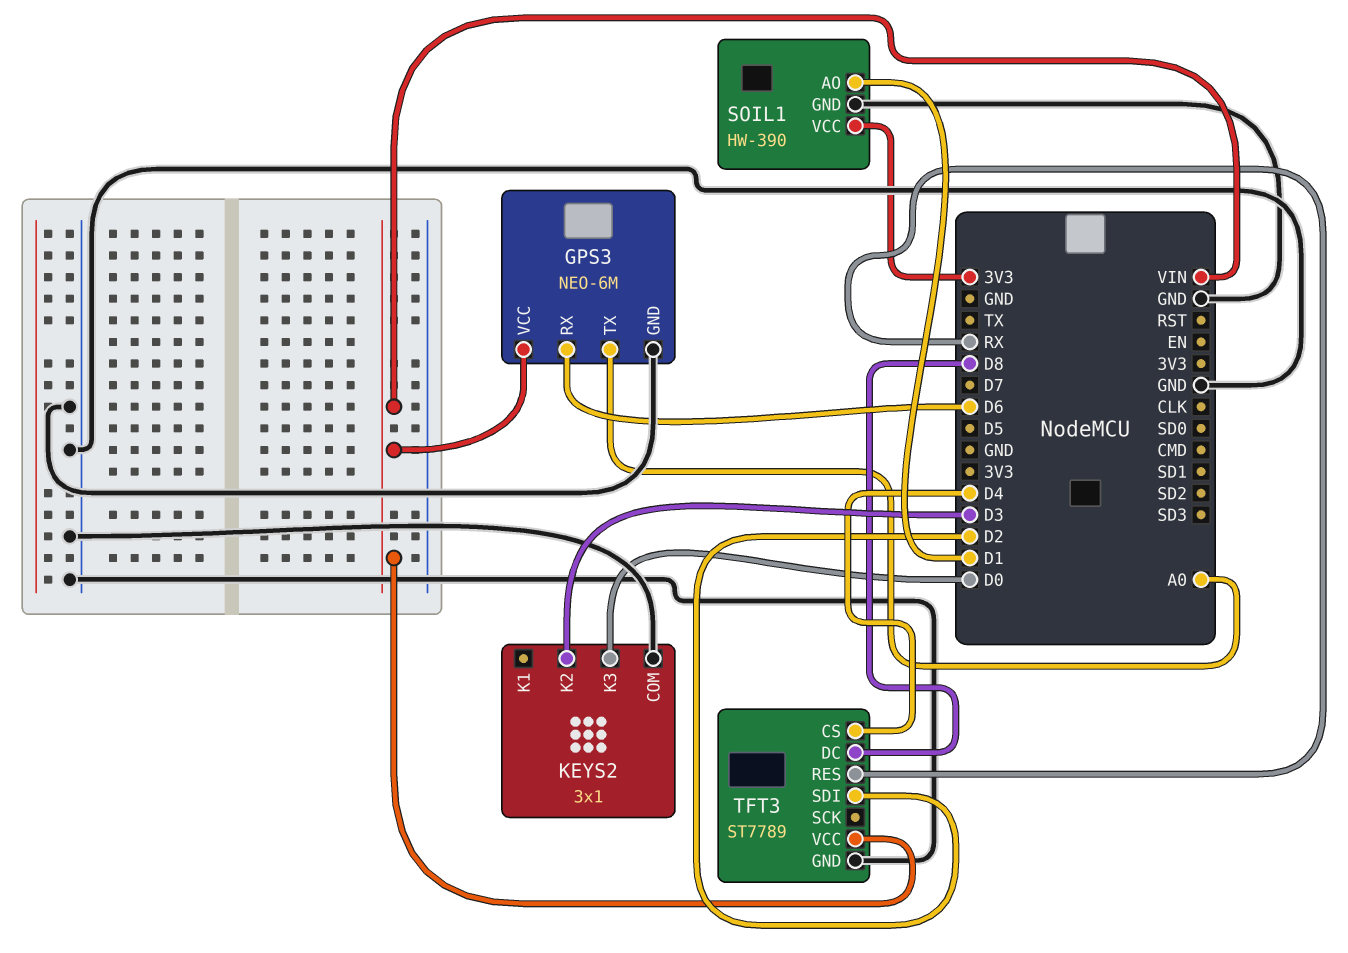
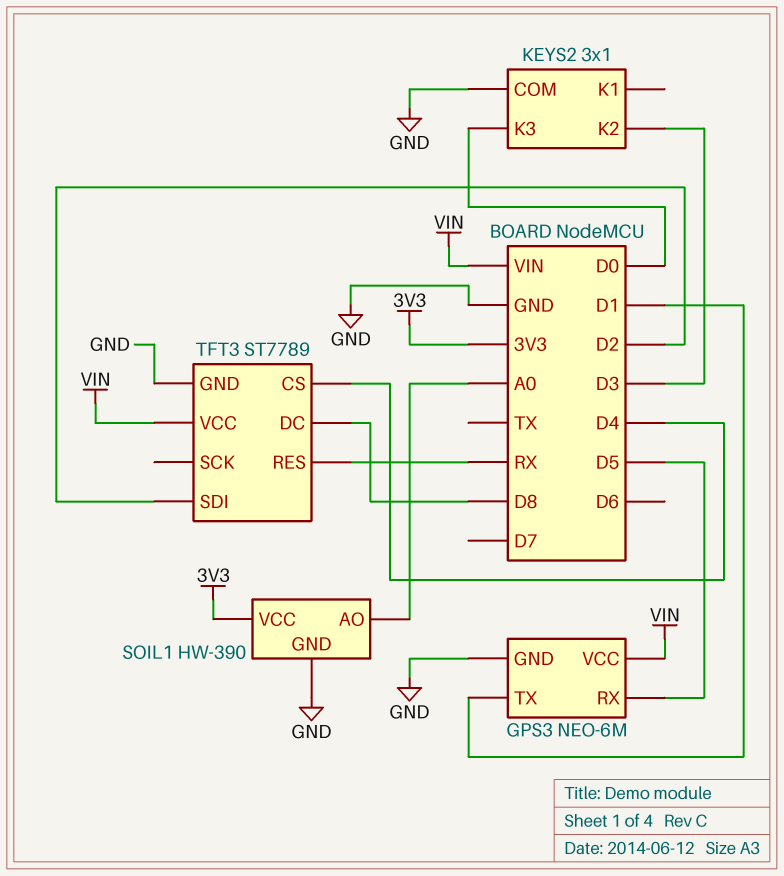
GPS3 pin RX: D6 -> D5
GPS3 pin TX: A0 -> D1
SOIL1 pin AO: D1 -> A0

